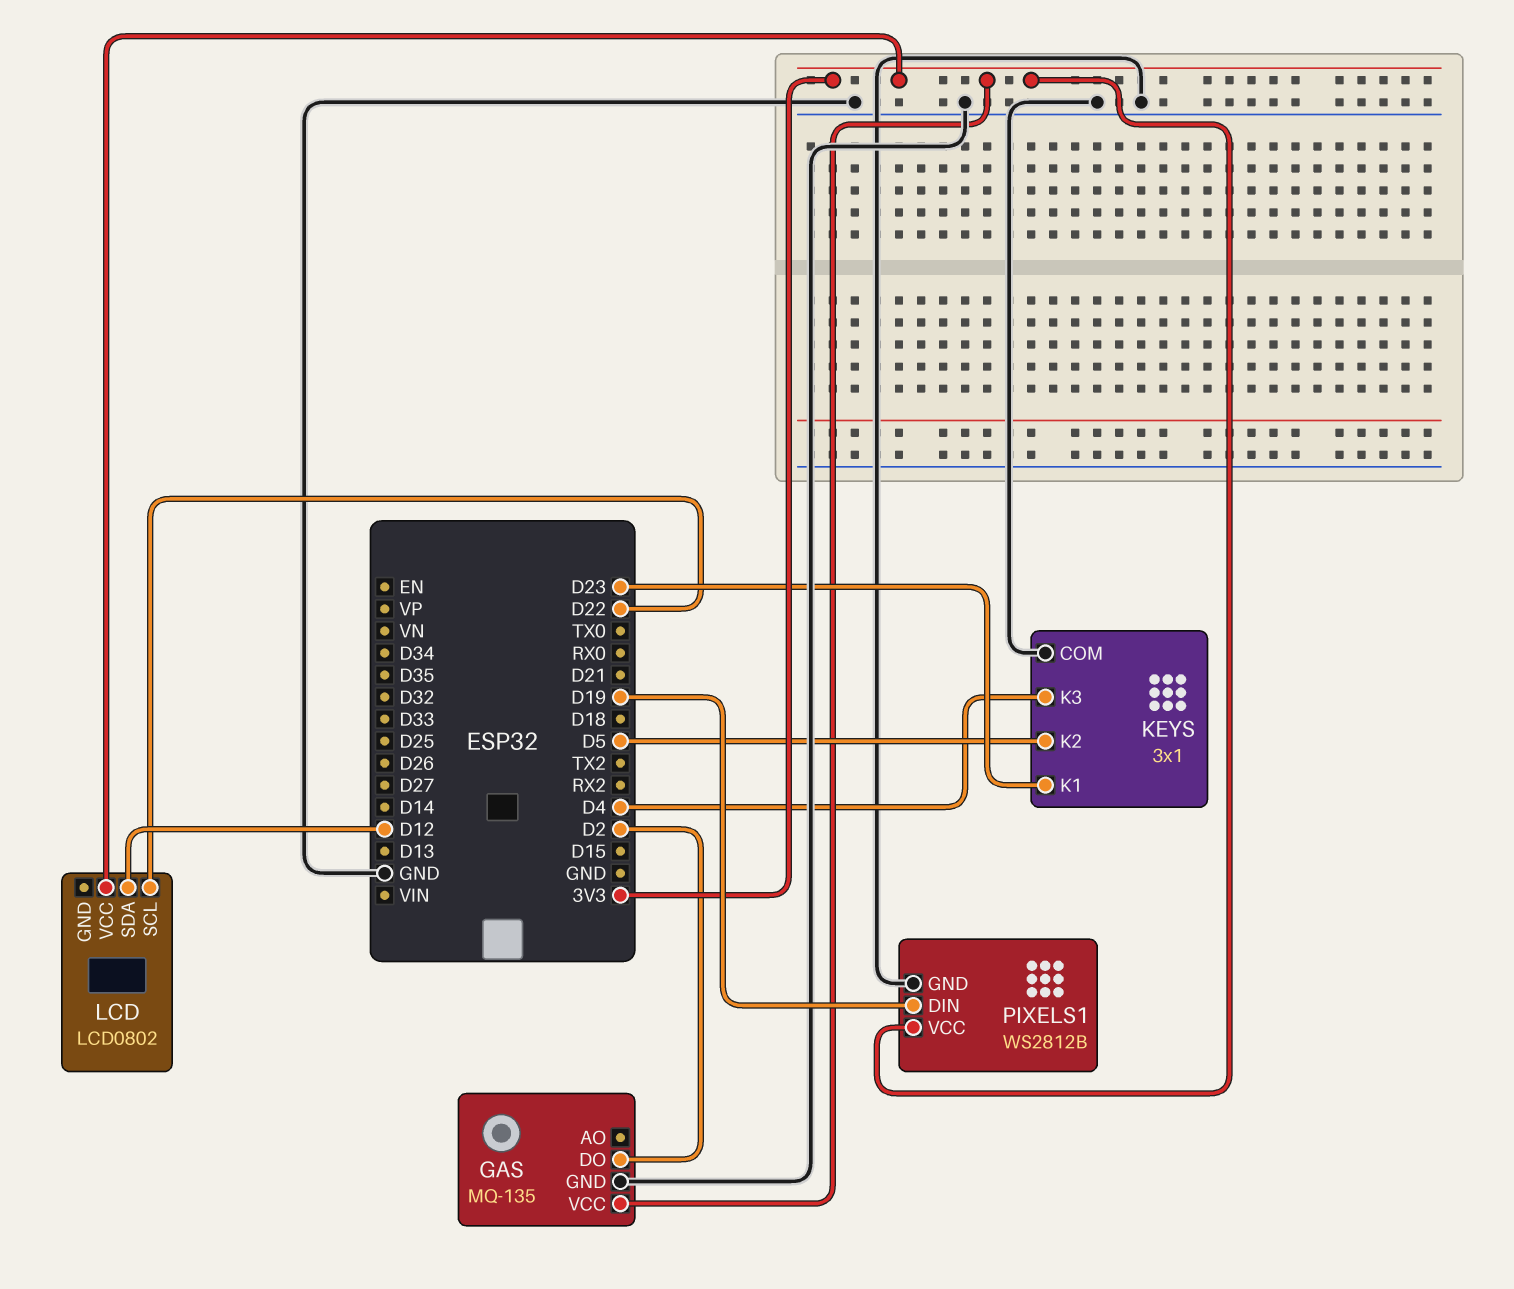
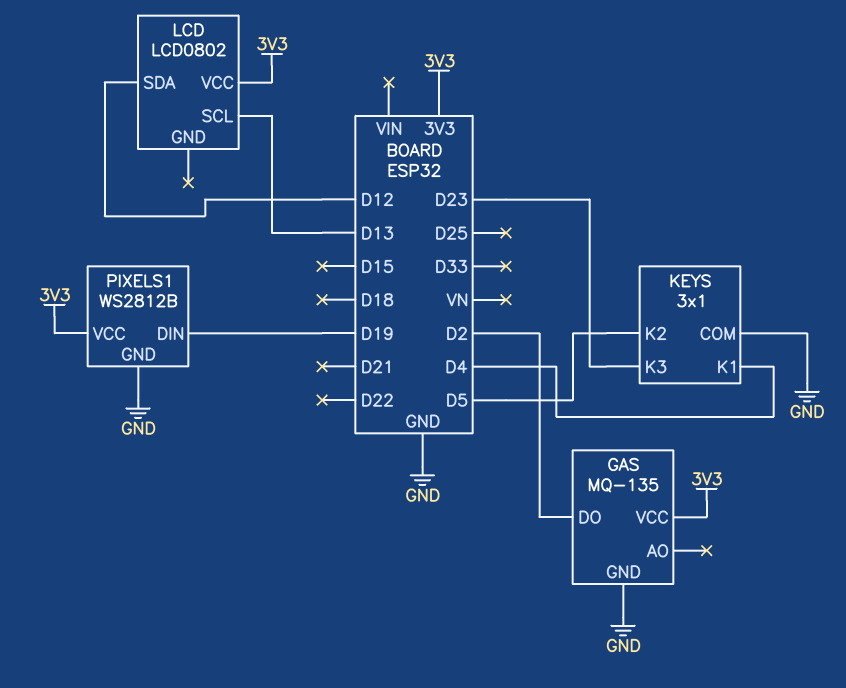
KEYS pin K1: D23 -> D4
KEYS pin K3: D4 -> D23
LCD pin SCL: D22 -> D13

